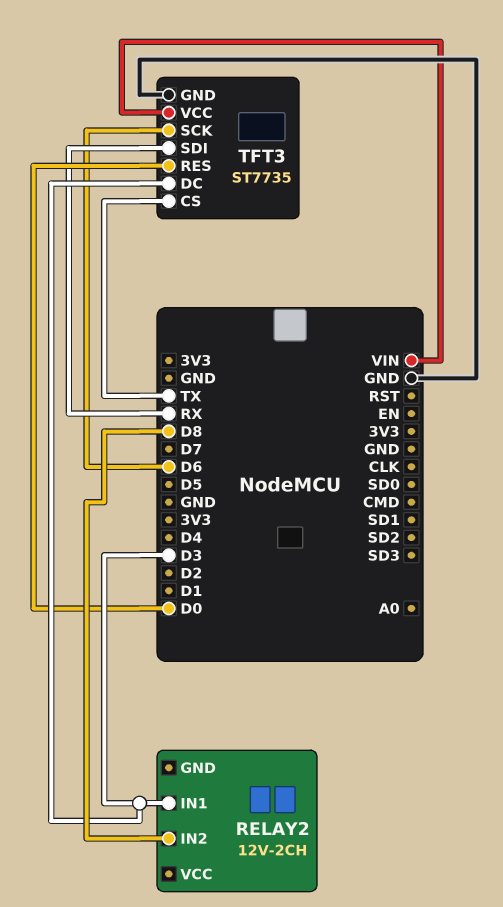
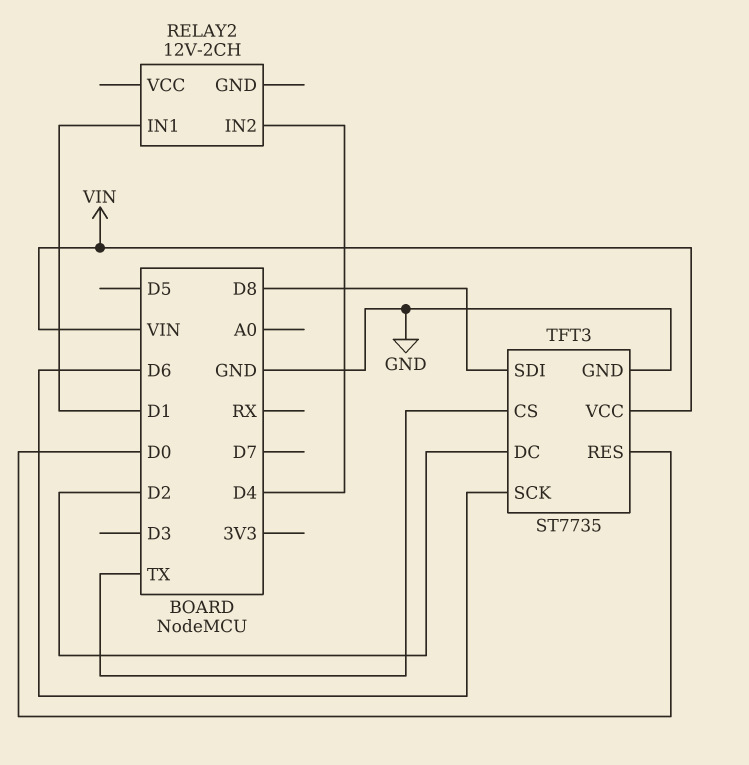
RELAY2 pin IN1: D3 -> D1
RELAY2 pin IN2: D8 -> D4
TFT3 pin DC: D3 -> D2
TFT3 pin SDI: RX -> D8

